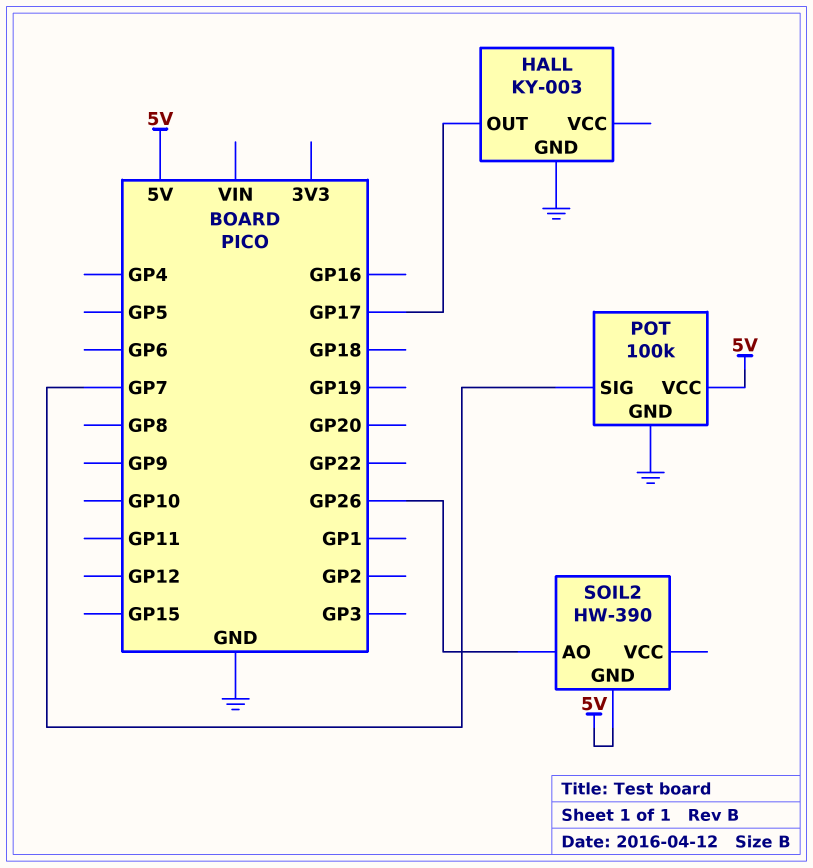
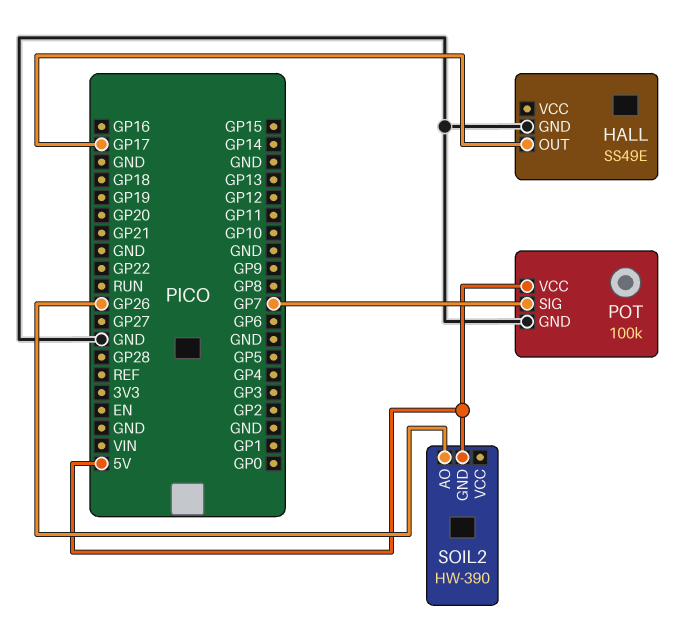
HALL: KY-003 -> SS49E

